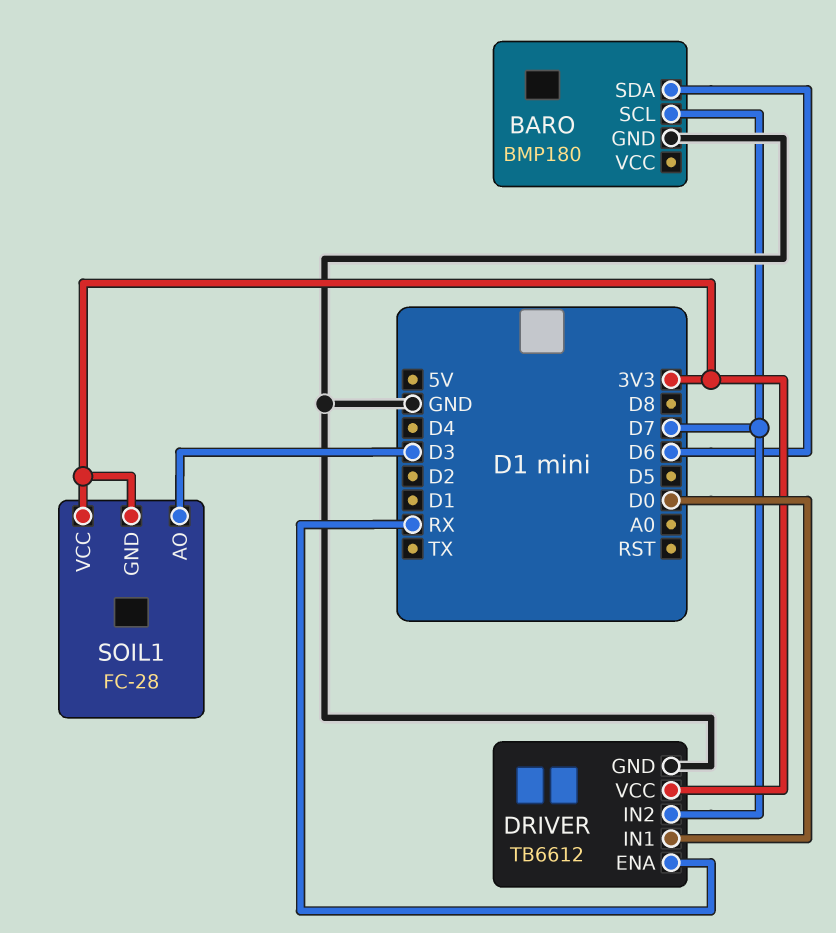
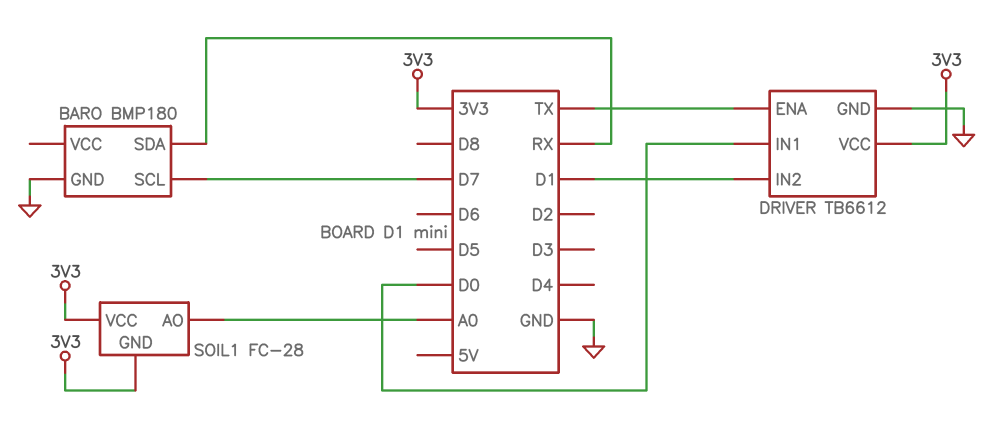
BARO pin SDA: D6 -> RX
DRIVER pin ENA: RX -> TX
DRIVER pin IN2: D7 -> D1
SOIL1 pin AO: D3 -> A0

